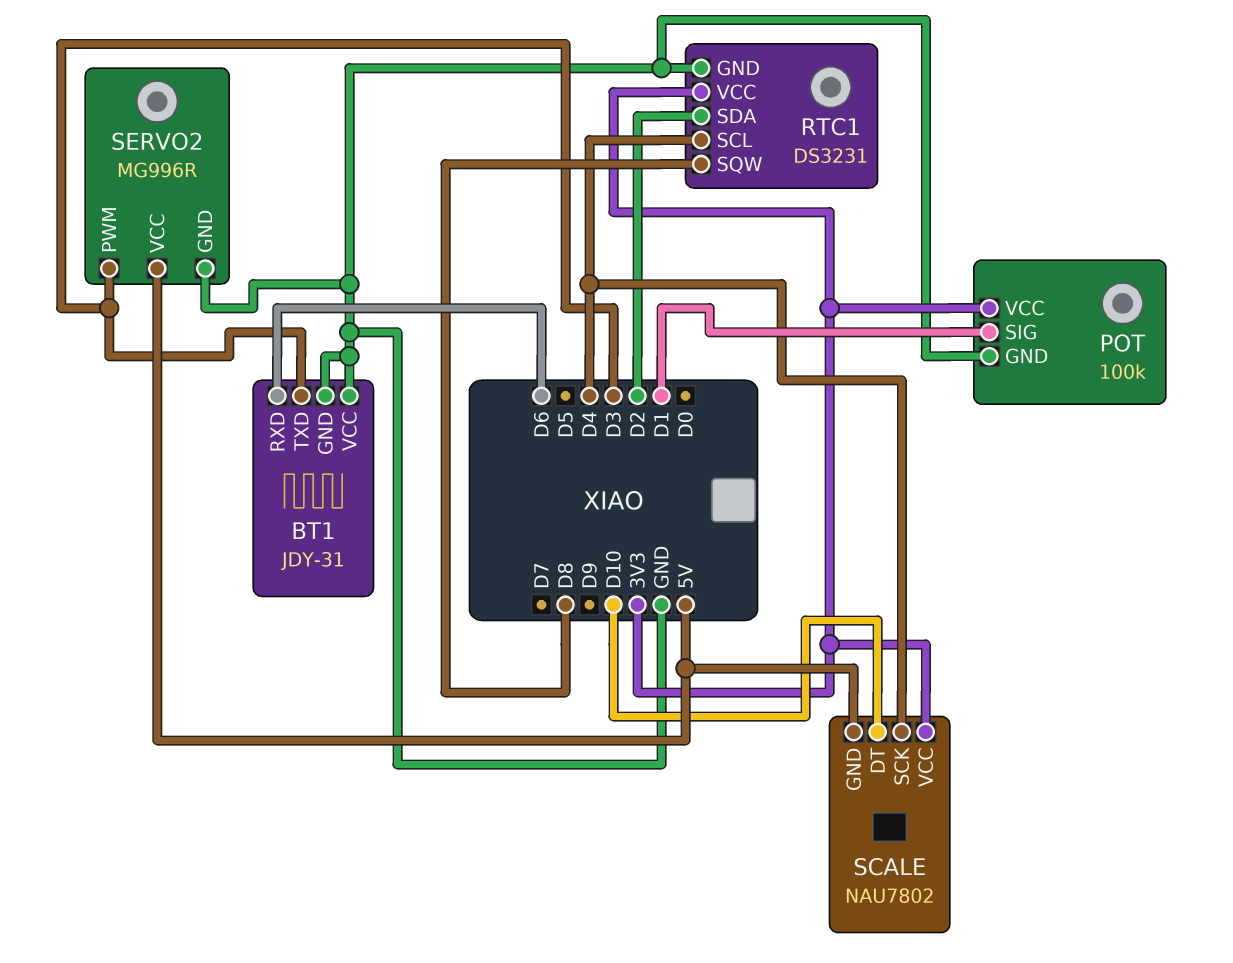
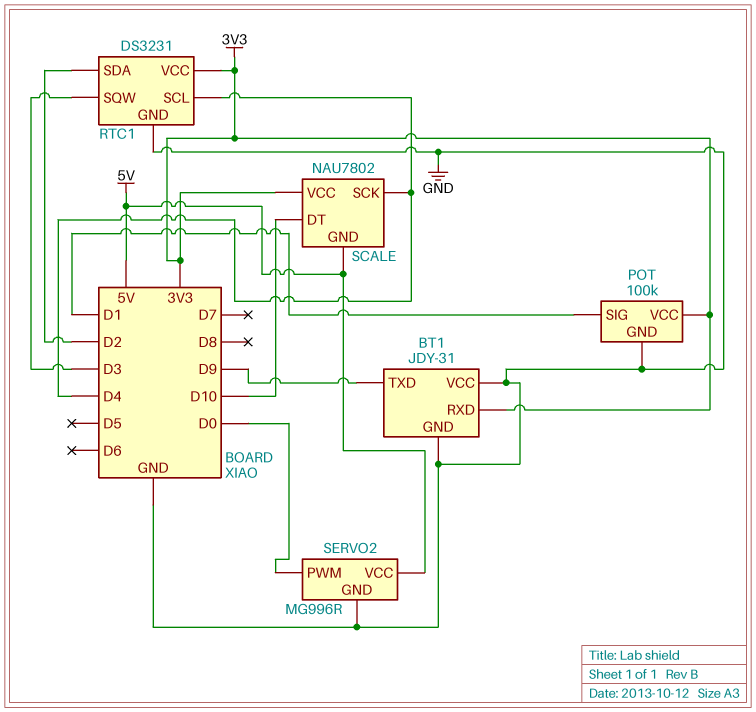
BT1 pin RXD: D6 -> 3V3
BT1 pin TXD: D3 -> D9
RTC1 pin SQW: D8 -> D3
SERVO2 pin PWM: D3 -> D0

